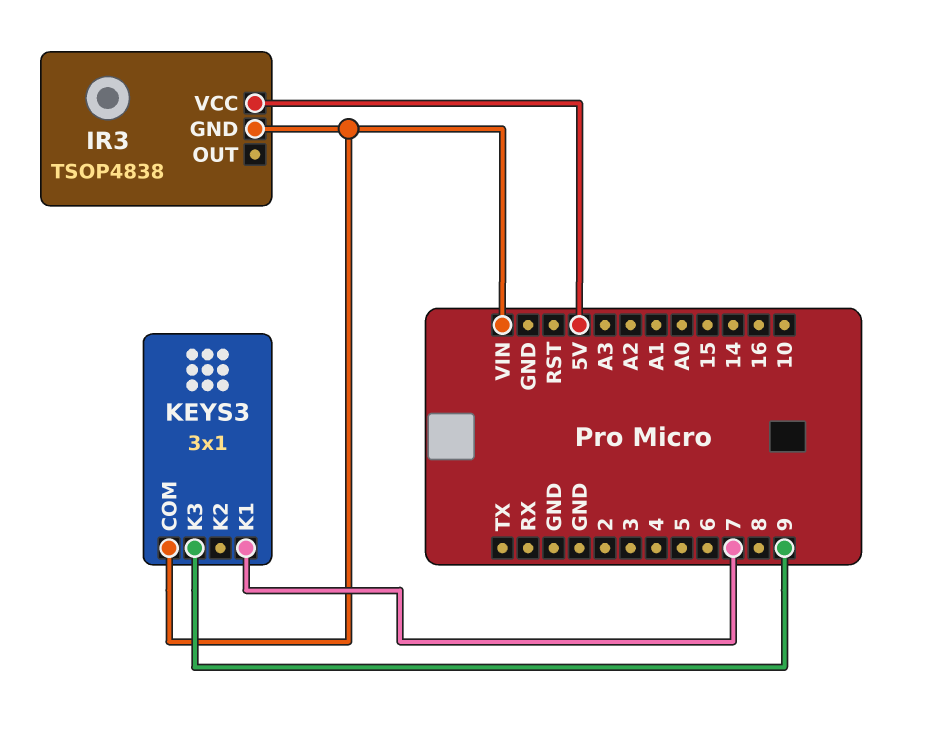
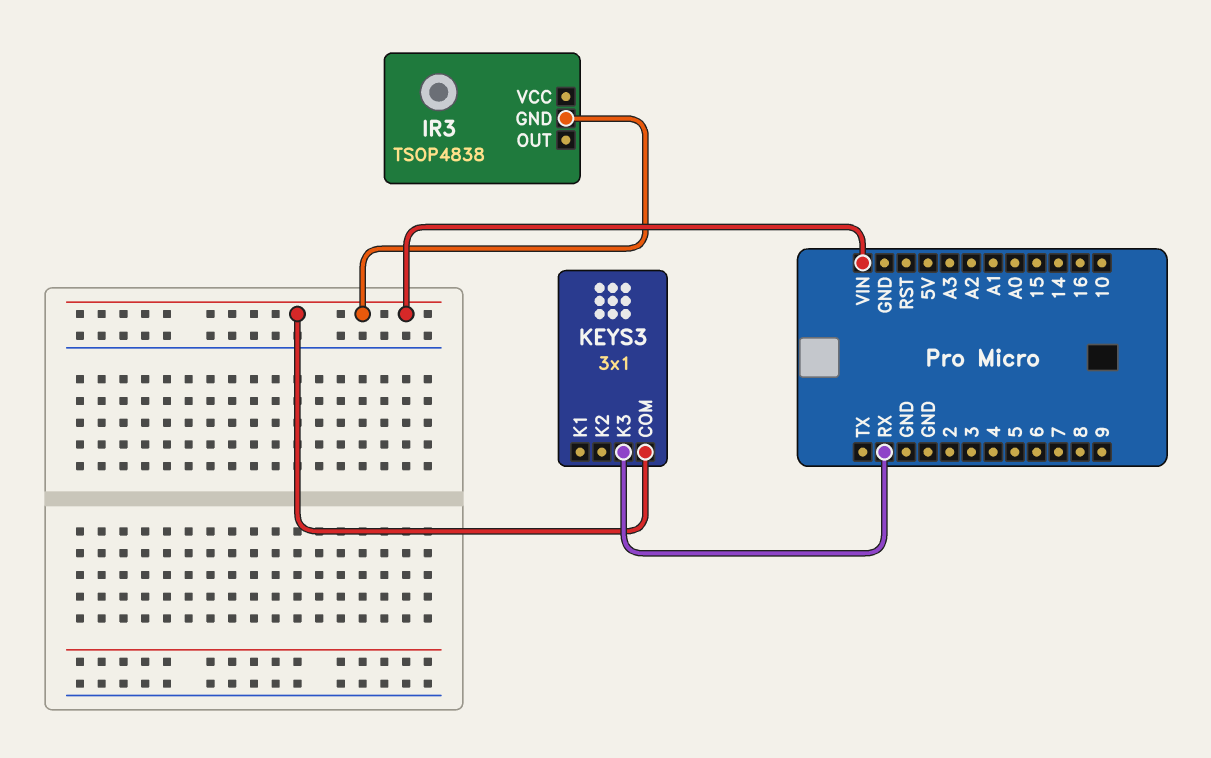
IR3 pin VCC: 5V -> none
KEYS3 pin K1: 7 -> none
KEYS3 pin K3: 9 -> RX

